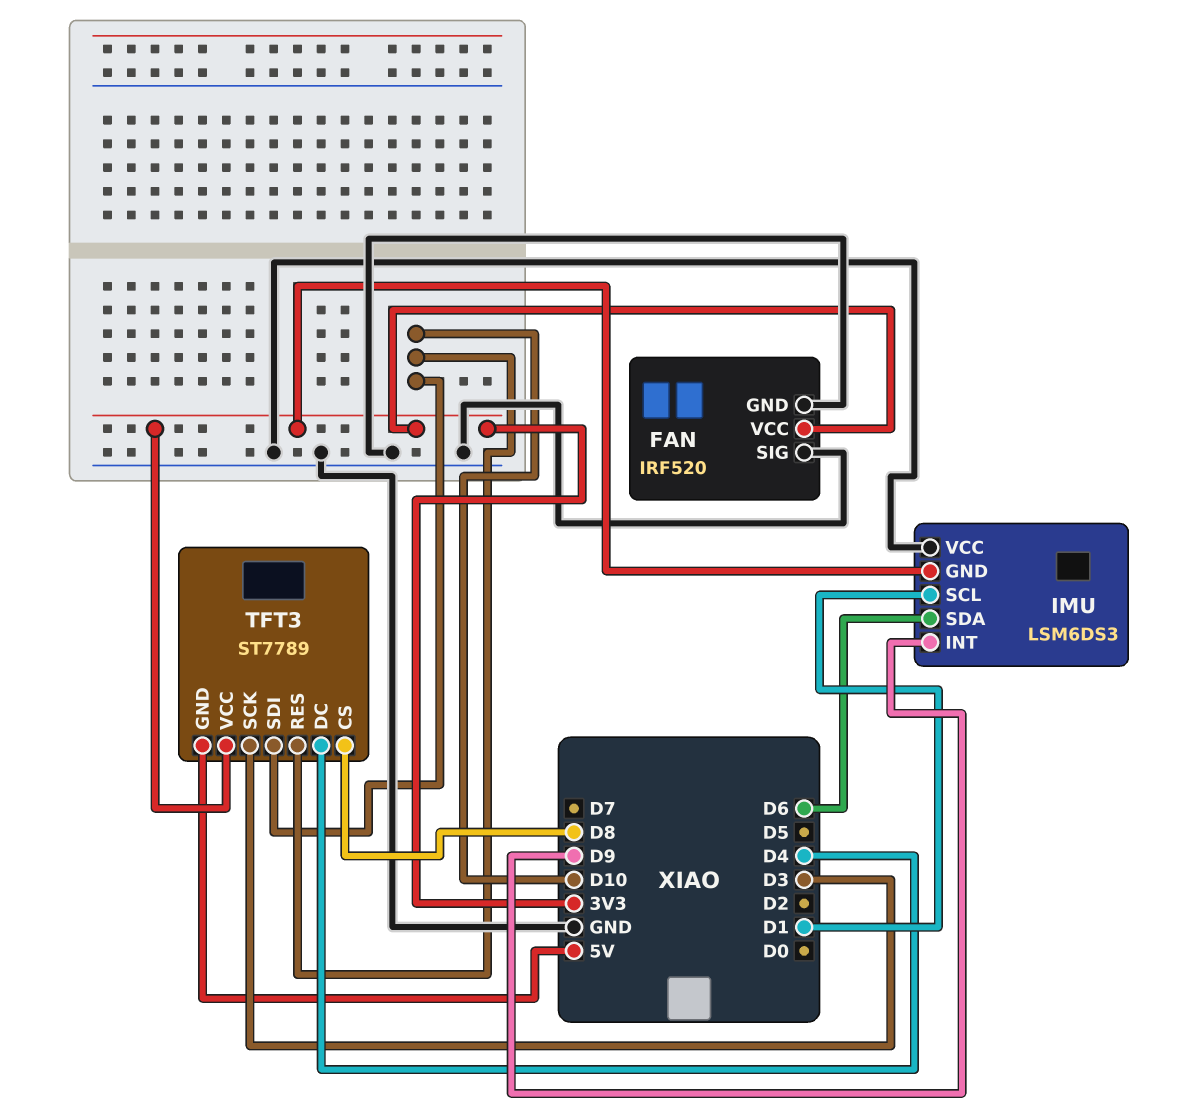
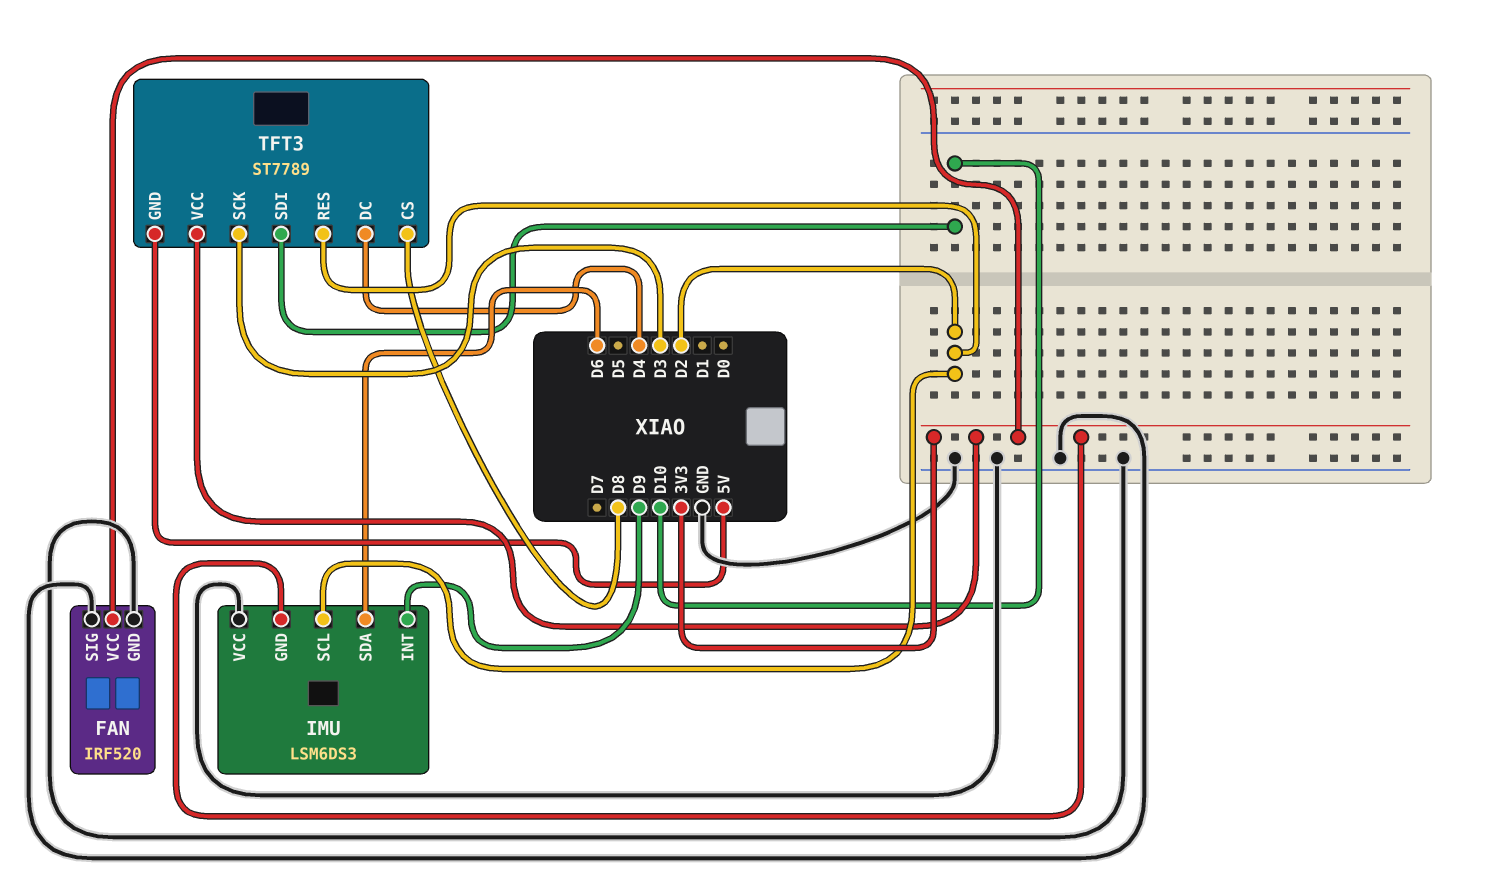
IMU pin SCL: D1 -> D2
TFT3 pin RES: D10 -> D2

